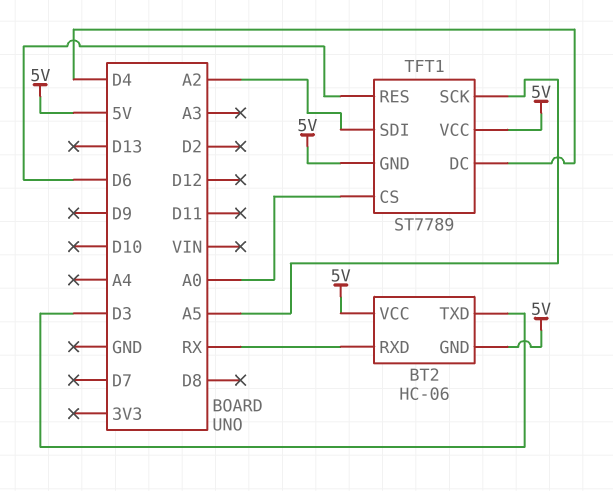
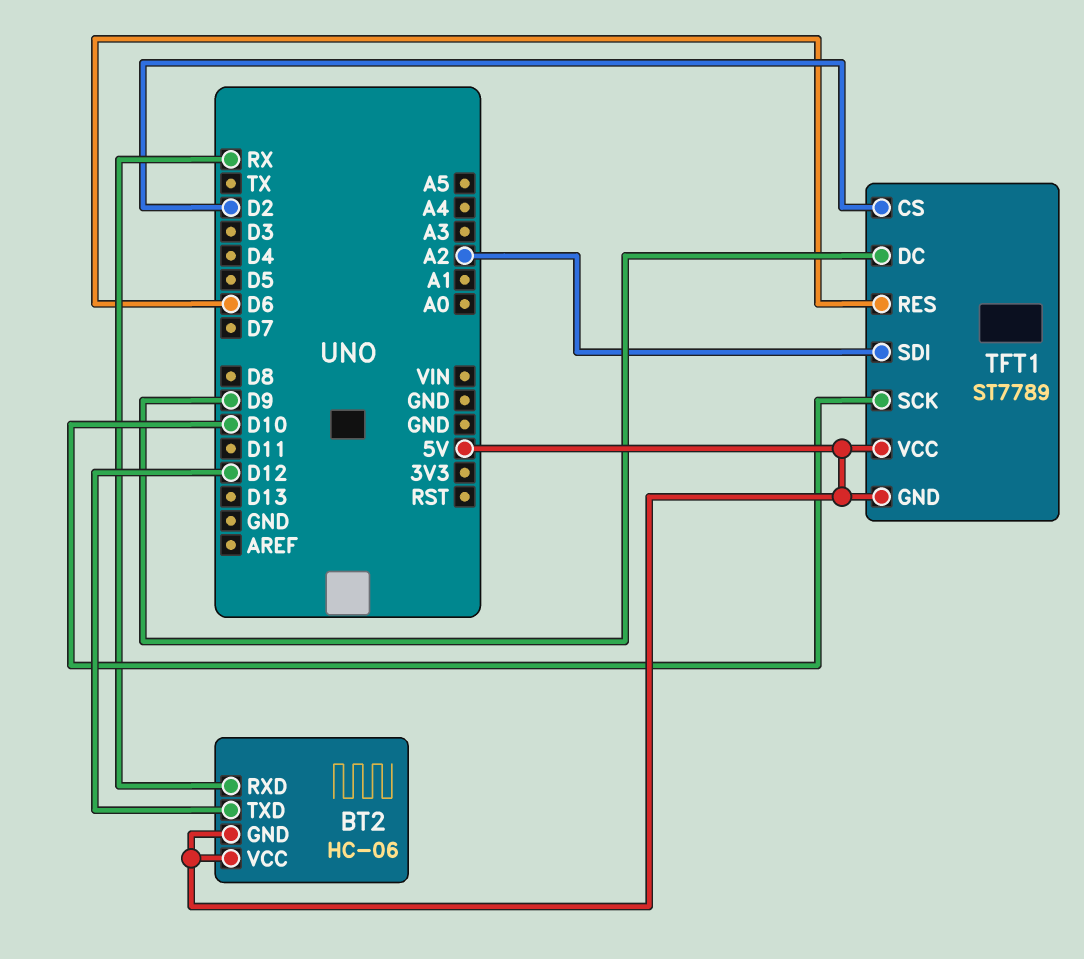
BT2 pin TXD: D3 -> D12
TFT1 pin CS: A0 -> D2
TFT1 pin DC: D4 -> D9
TFT1 pin SCK: A5 -> D10

